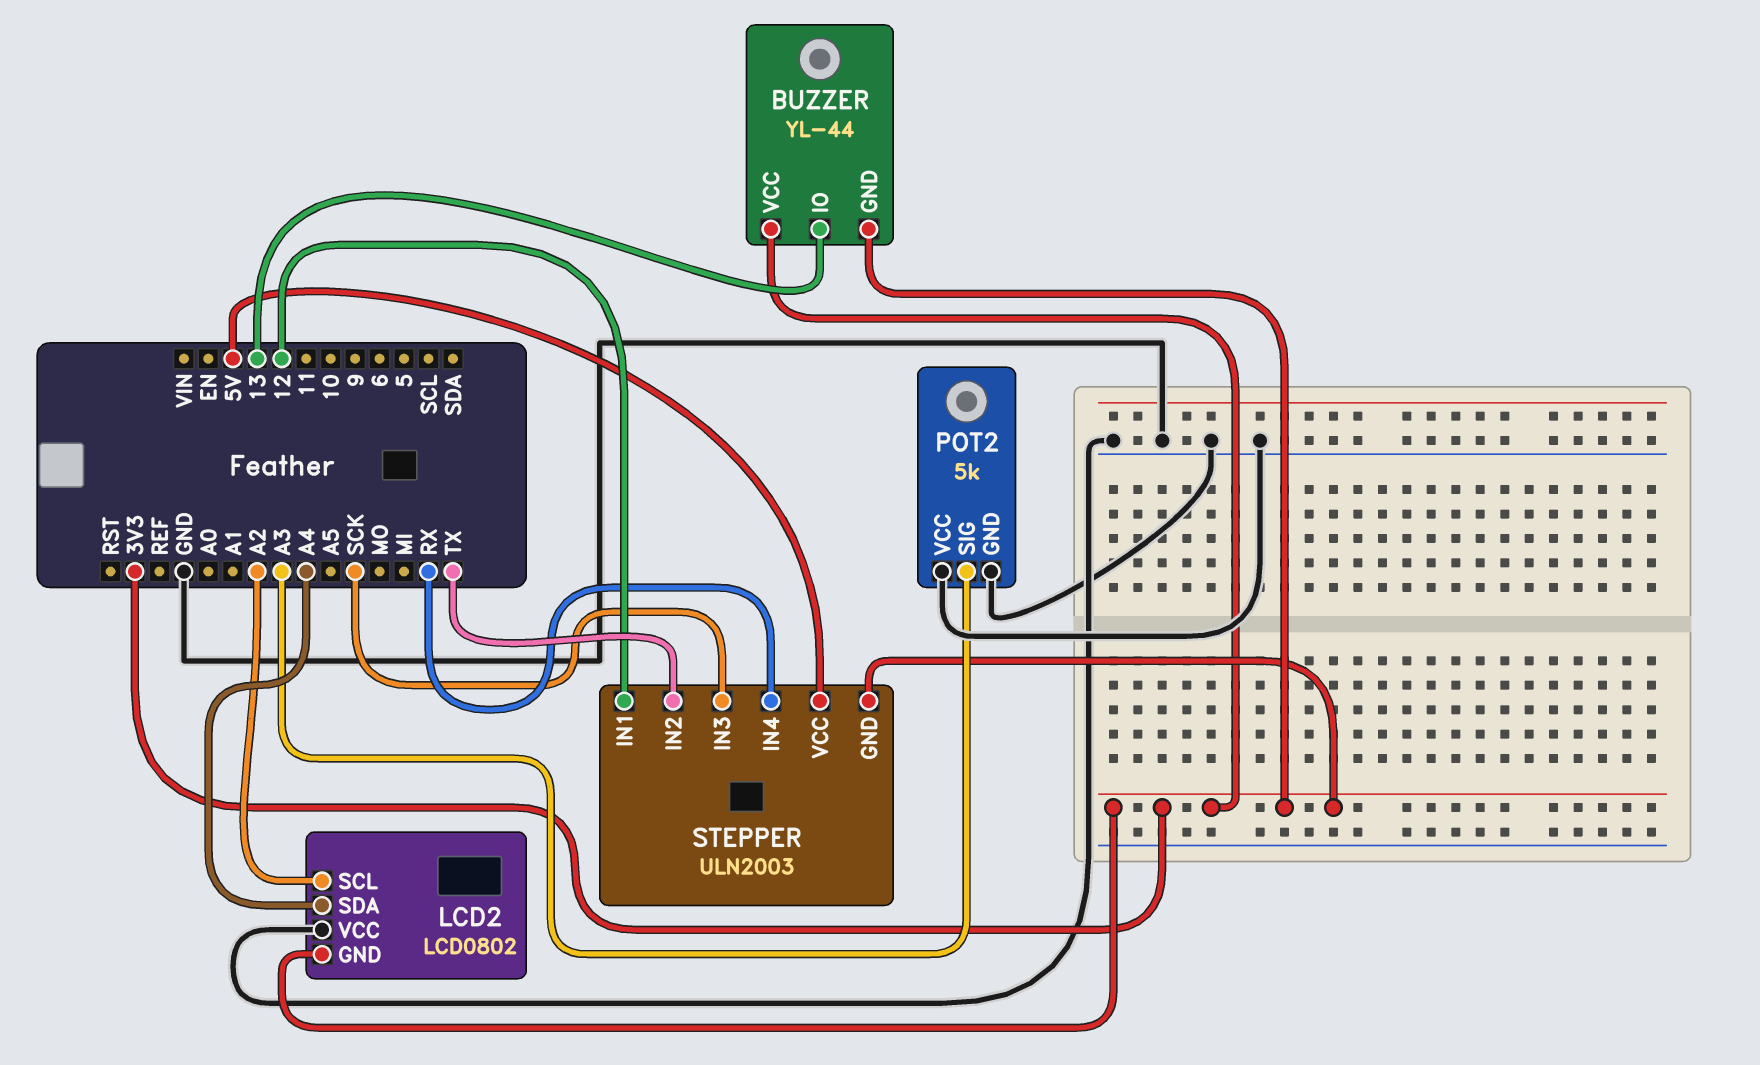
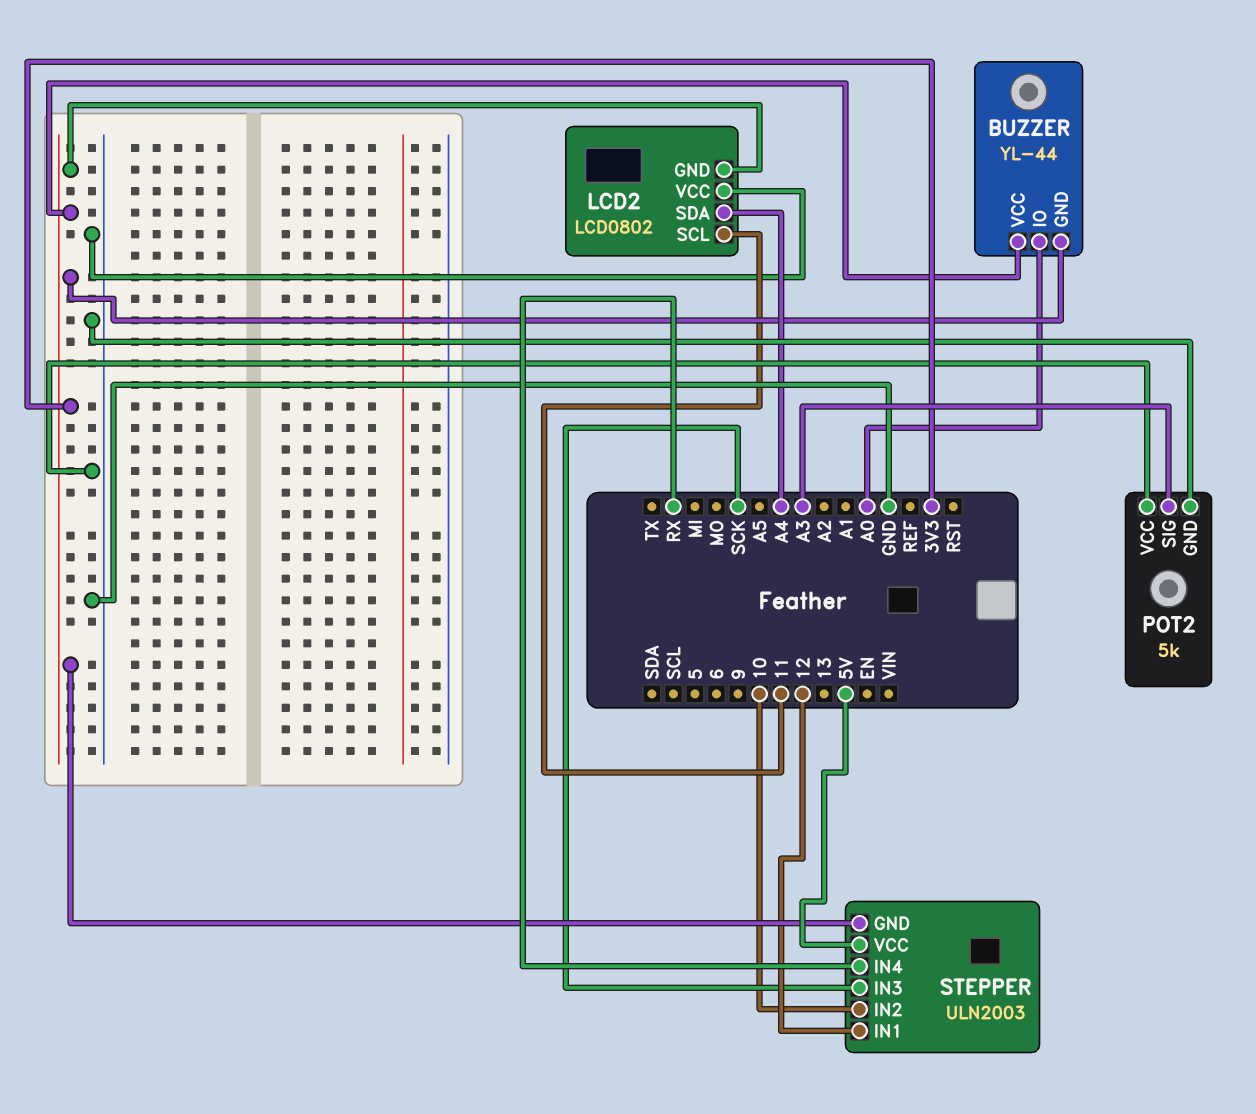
BUZZER pin IO: 13 -> A0
LCD2 pin SCL: A2 -> 11
STEPPER pin IN2: TX -> 10

